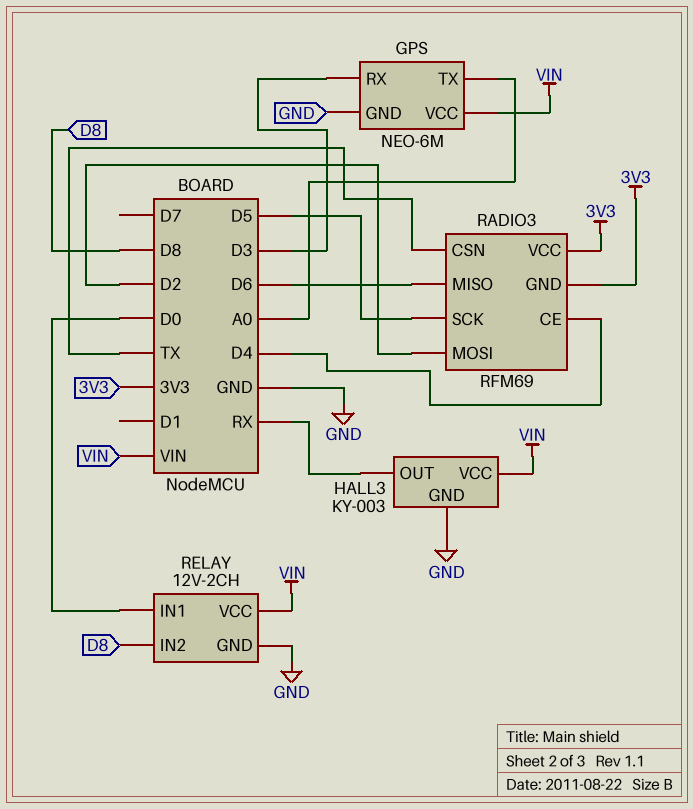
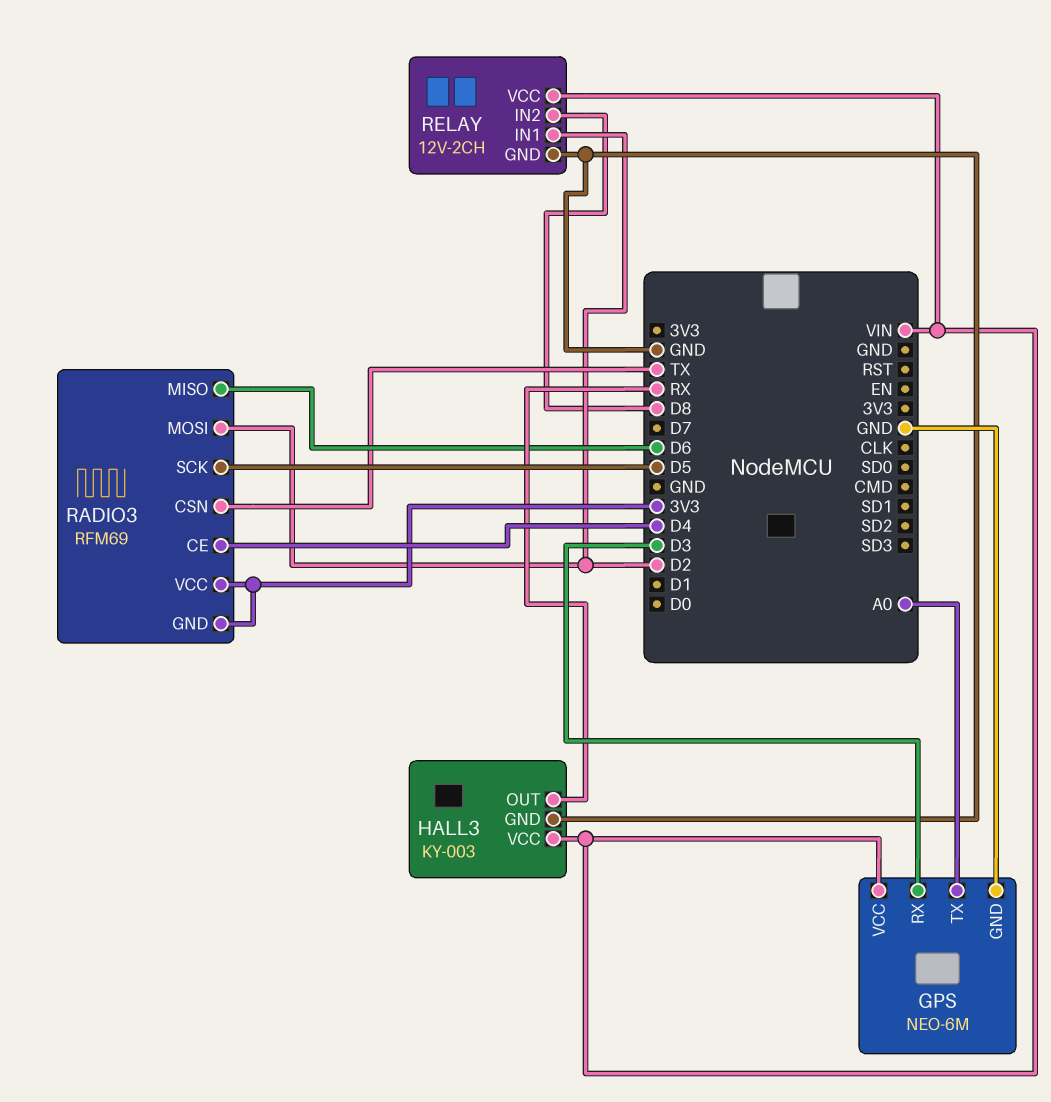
RELAY pin IN1: D0 -> D2

